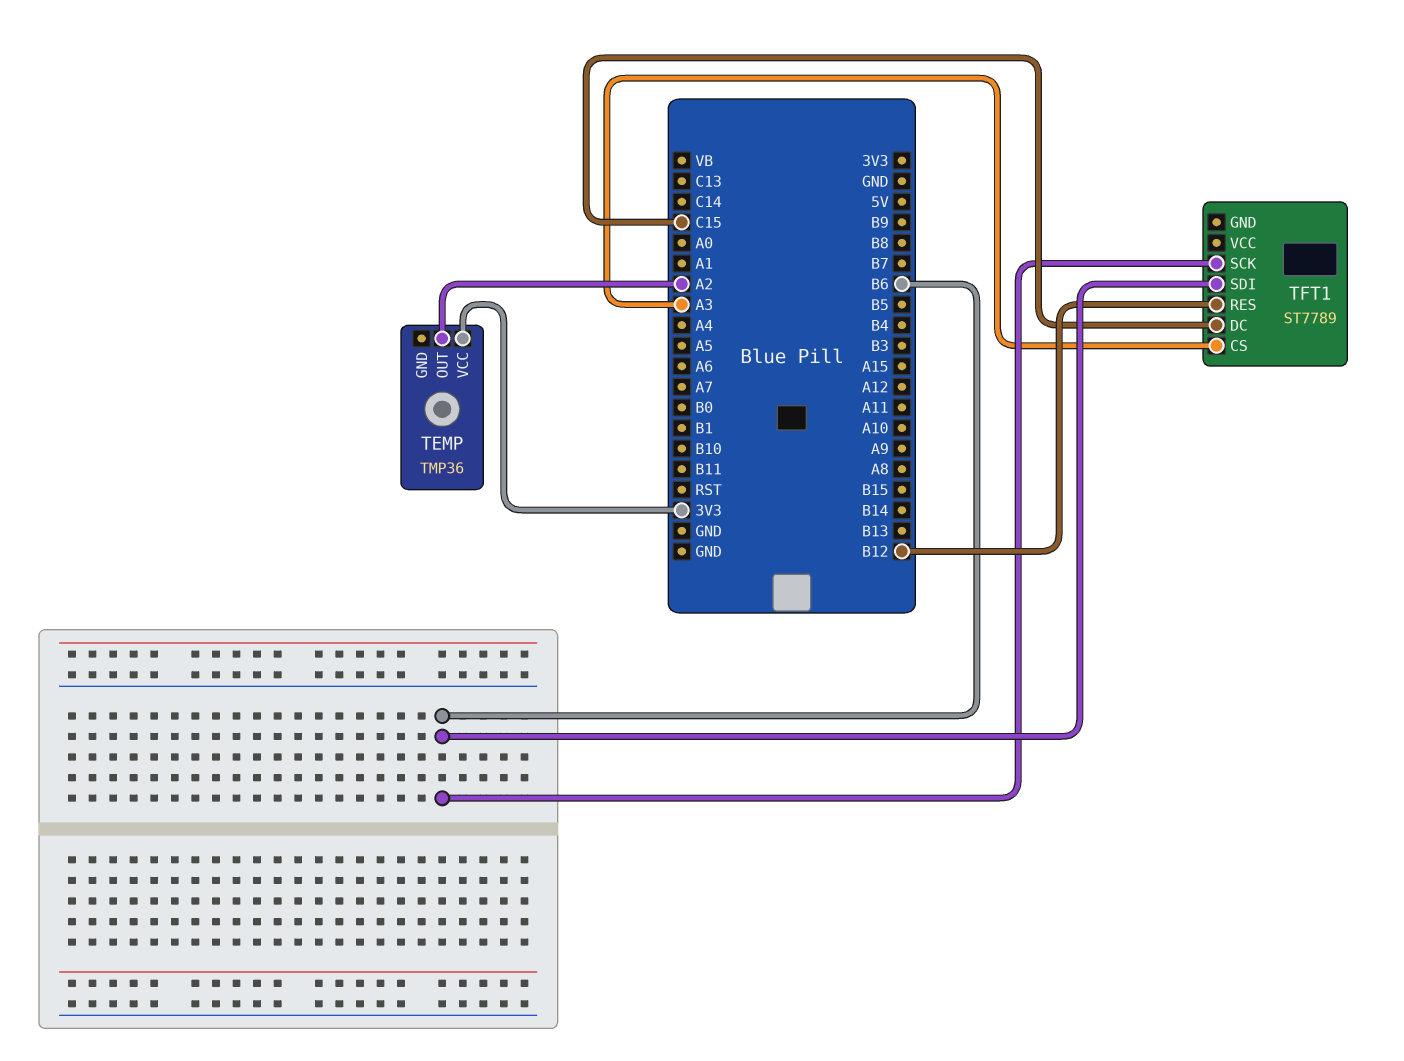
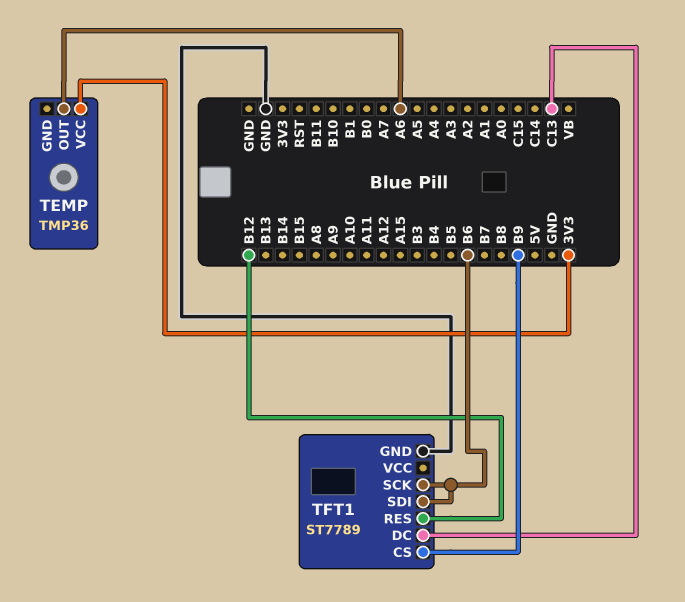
TEMP pin OUT: A2 -> A6
TFT1 pin CS: A3 -> B9
TFT1 pin DC: C15 -> C13
TFT1 pin GND: none -> GND

